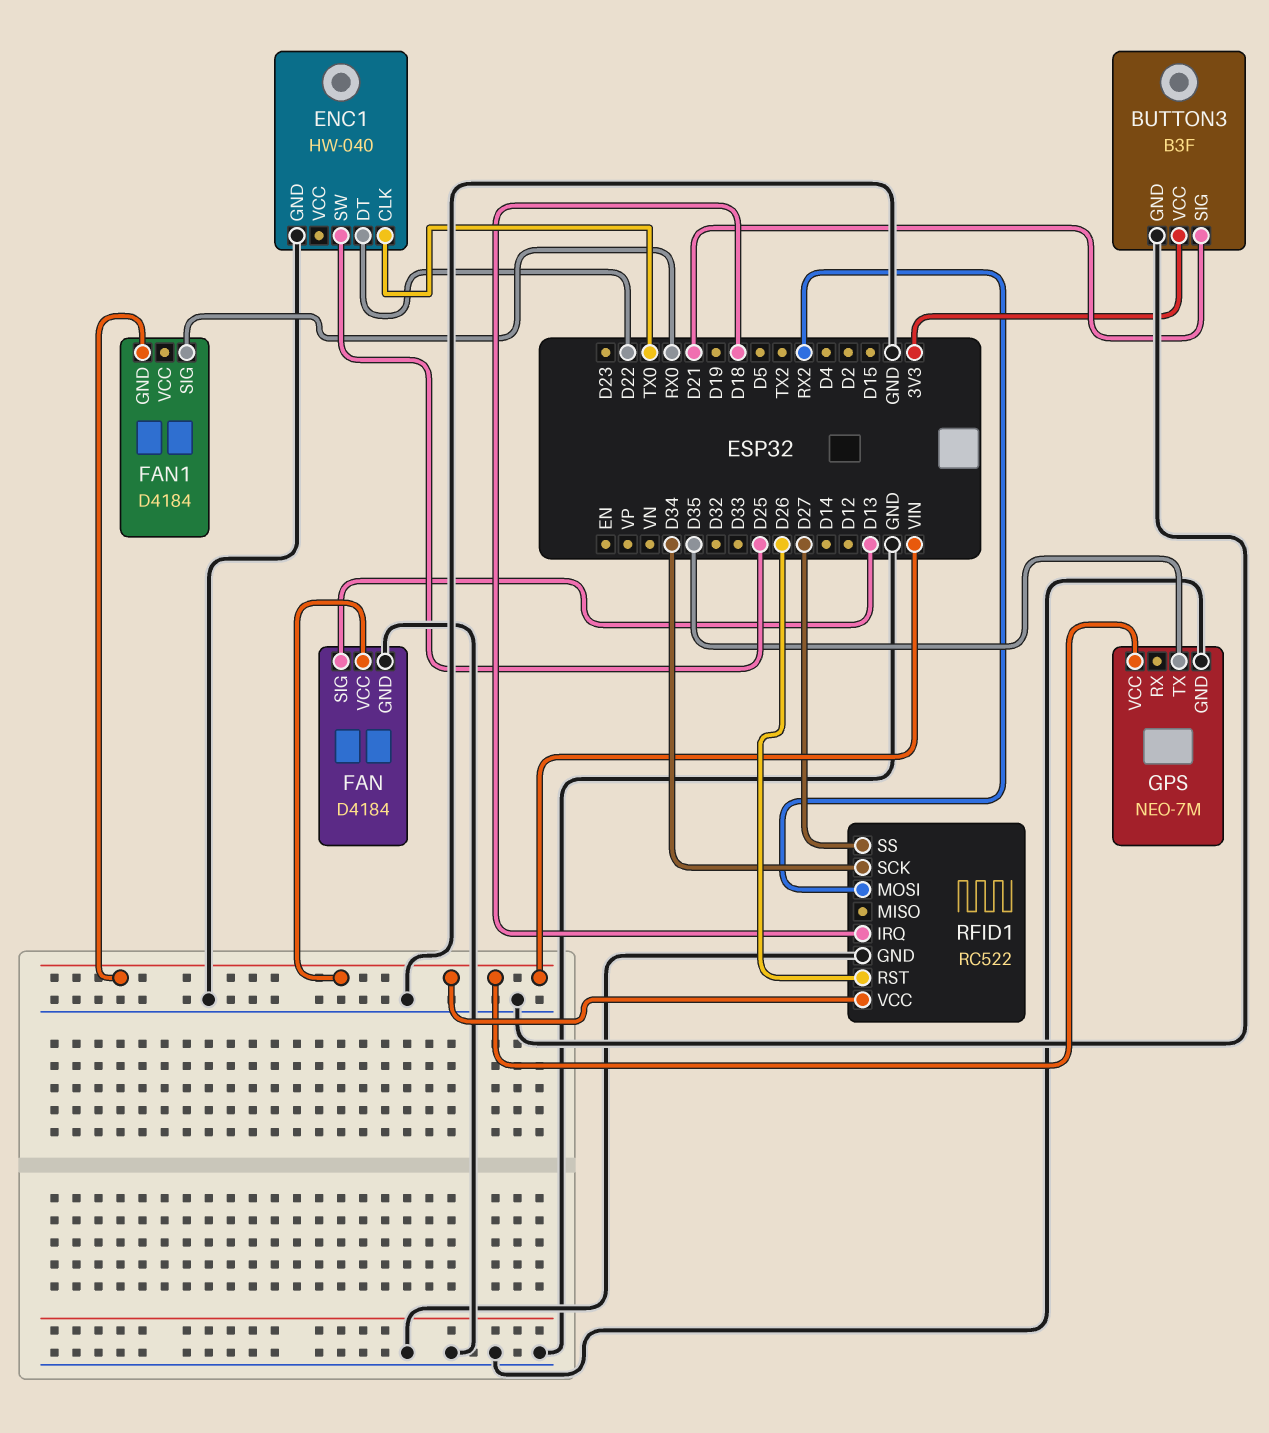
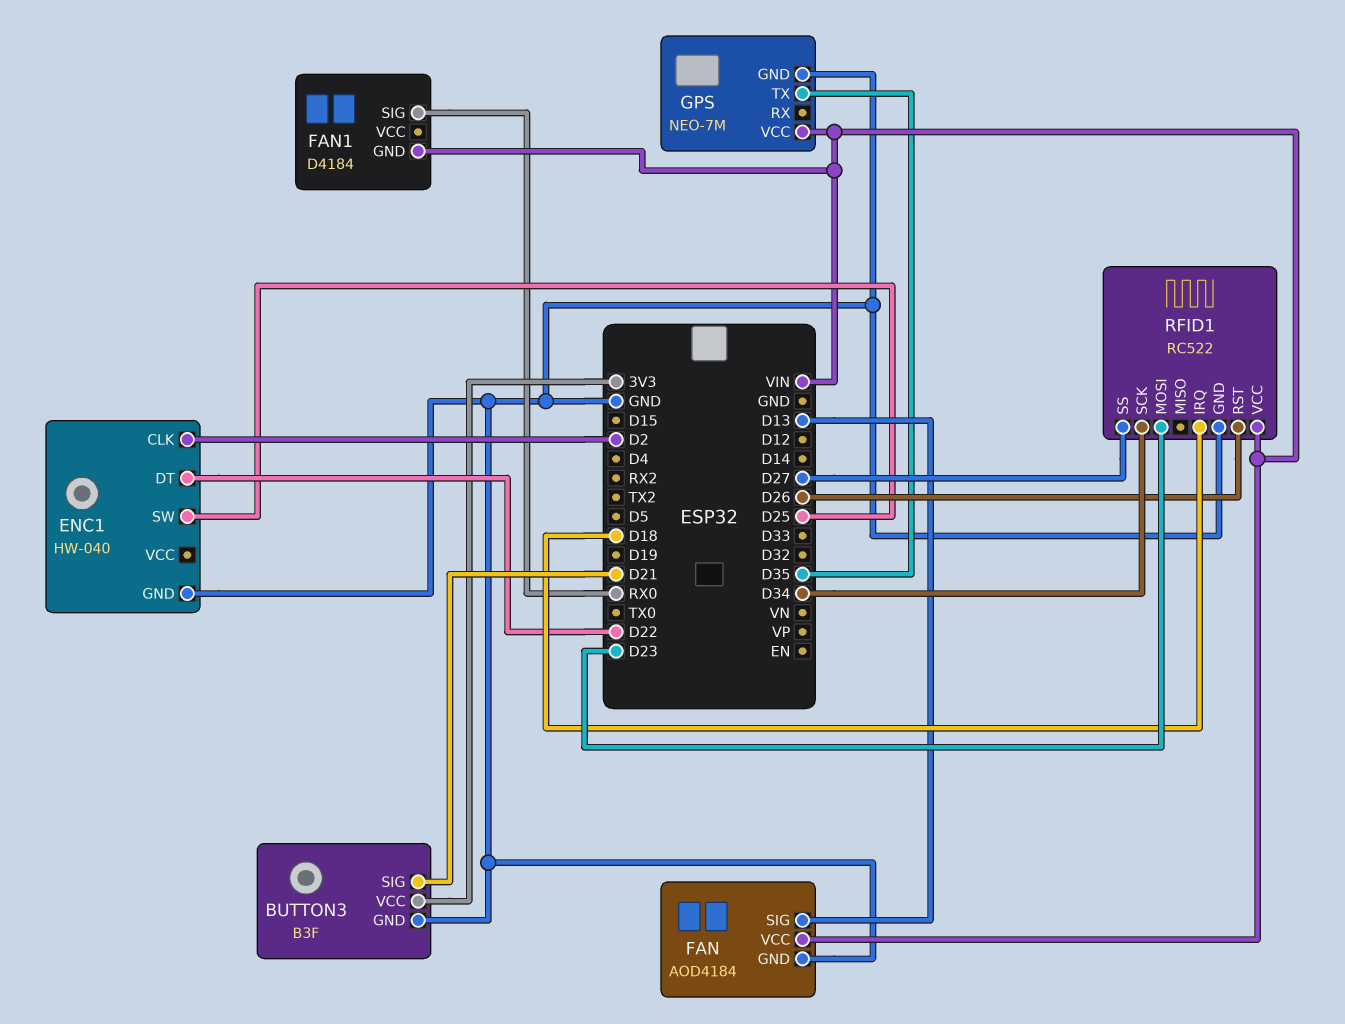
ENC1 pin CLK: TX0 -> D2
FAN: D4184 -> AOD4184
RFID1 pin MOSI: RX2 -> D23

